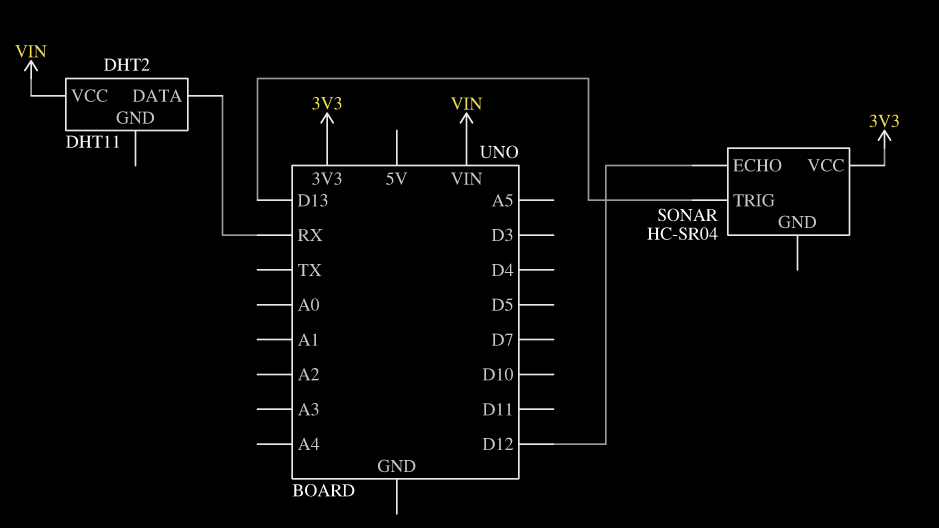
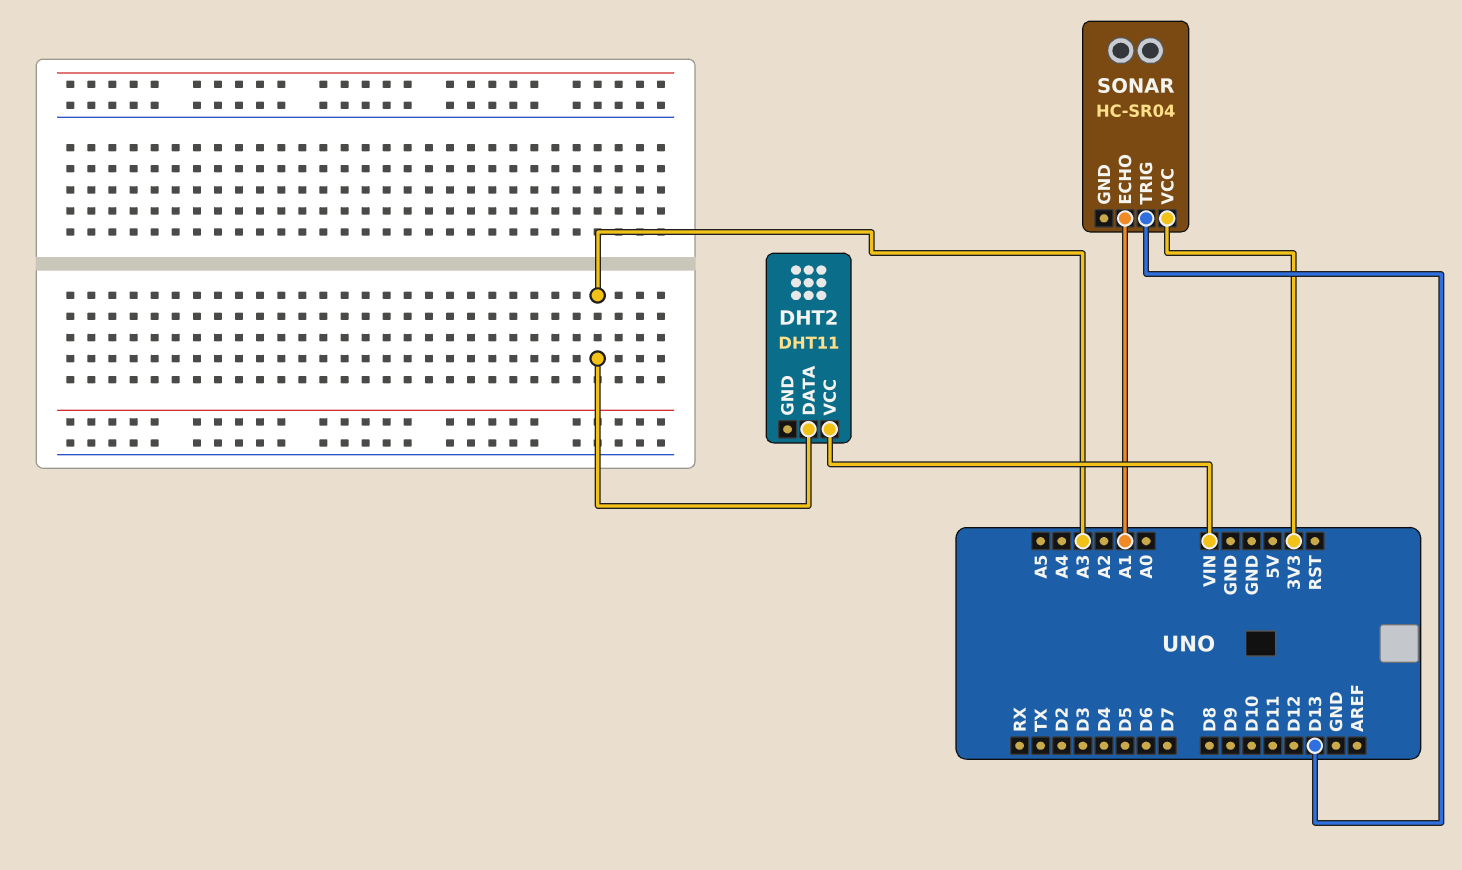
DHT2 pin DATA: RX -> A3
SONAR pin ECHO: D12 -> A1

